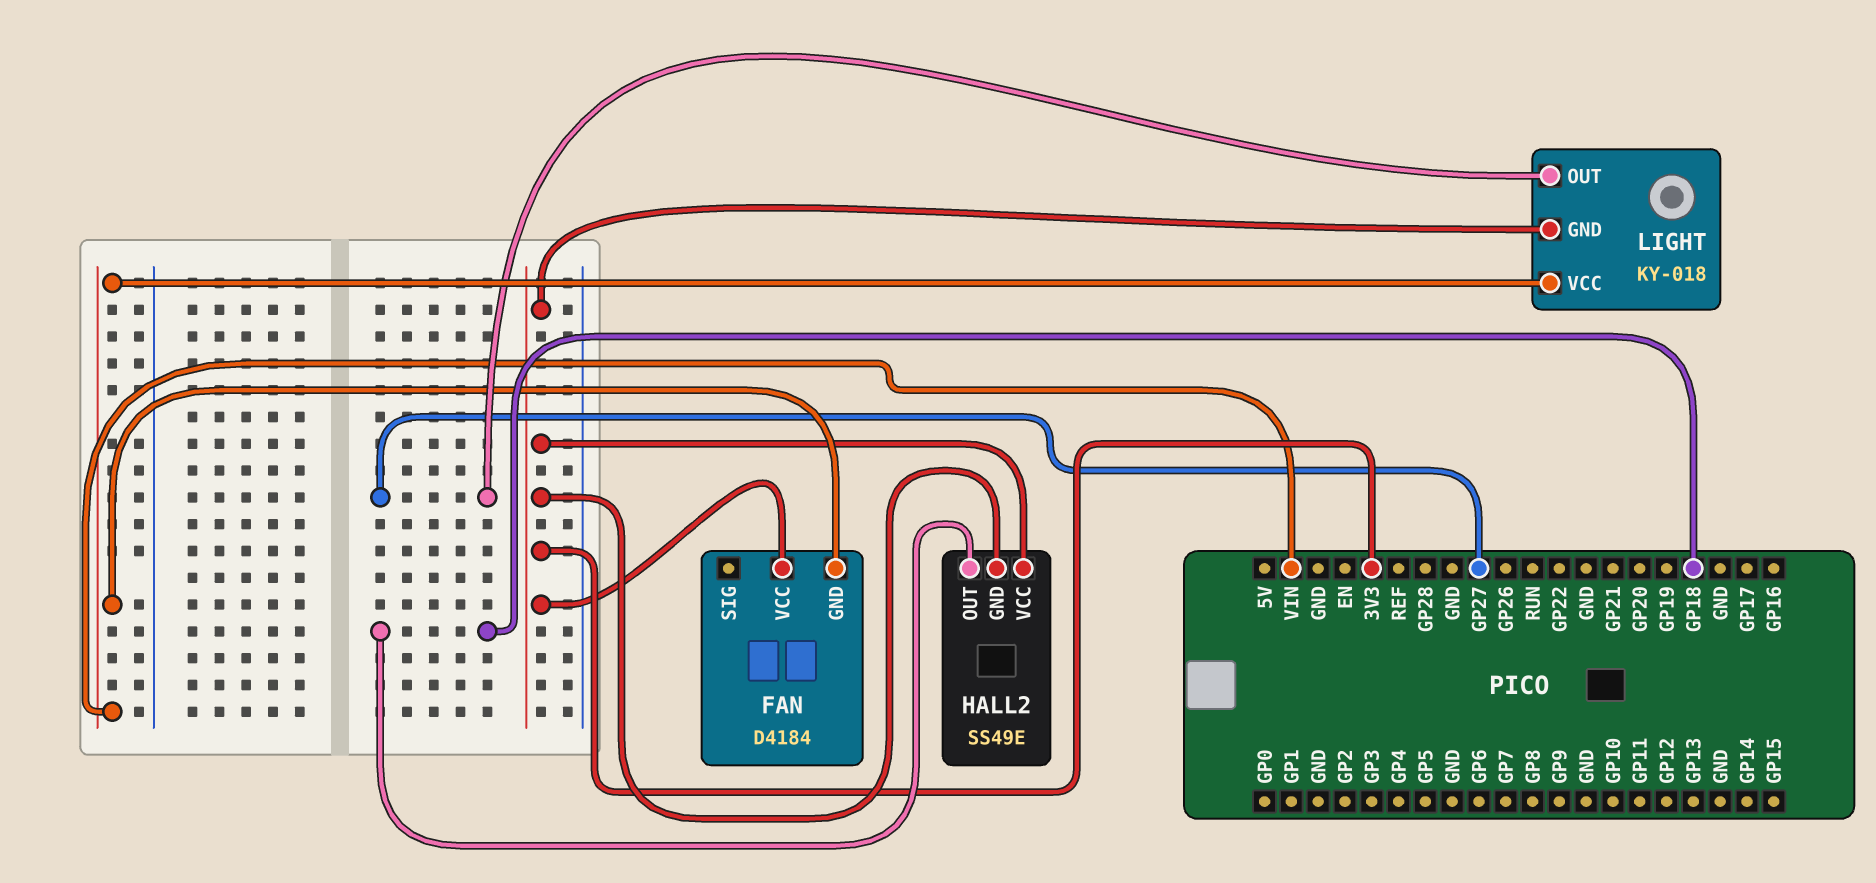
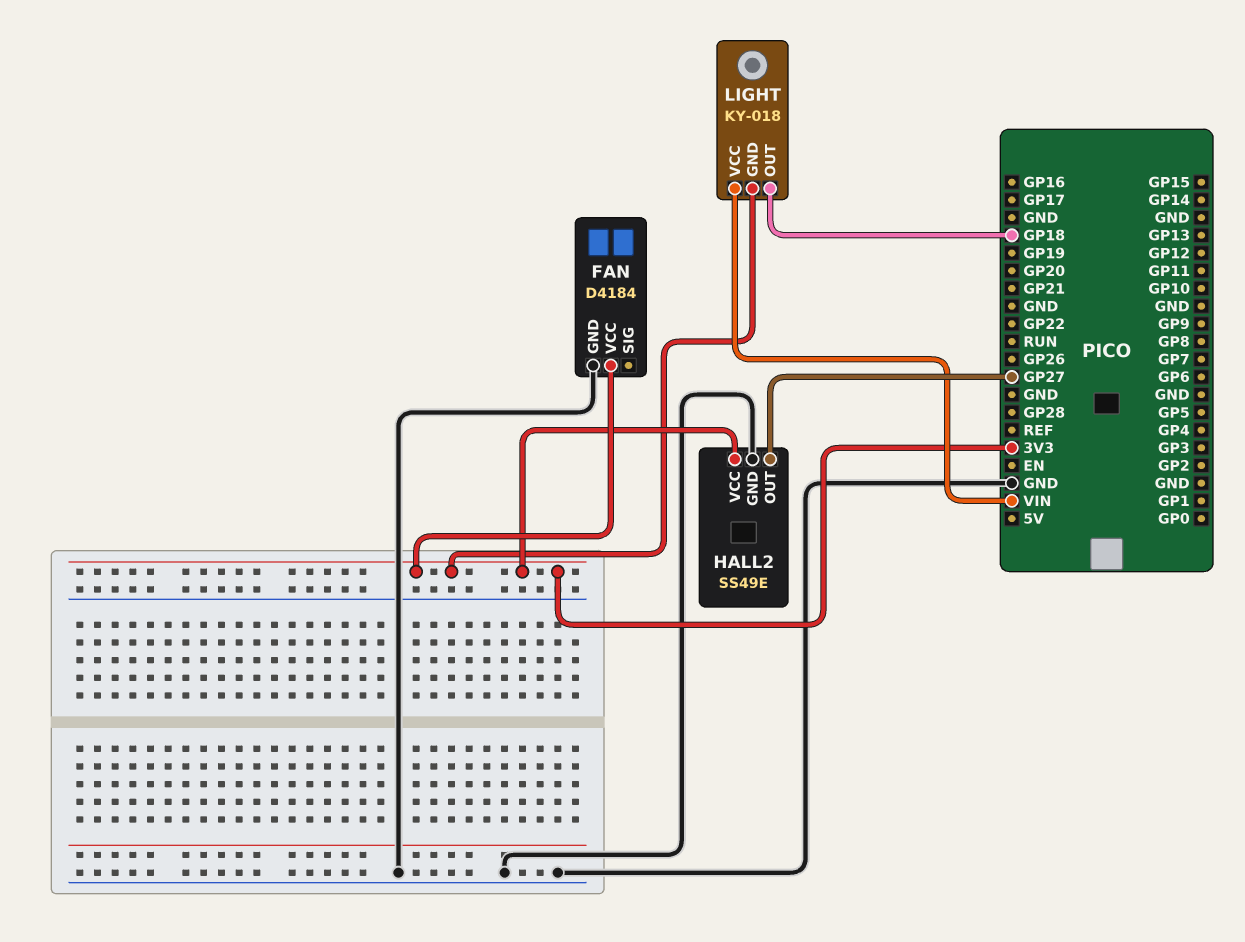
FAN pin GND: VIN -> GND
HALL2 pin GND: 3V3 -> GND
HALL2 pin OUT: GP18 -> GP27
LIGHT pin OUT: GP27 -> GP18

